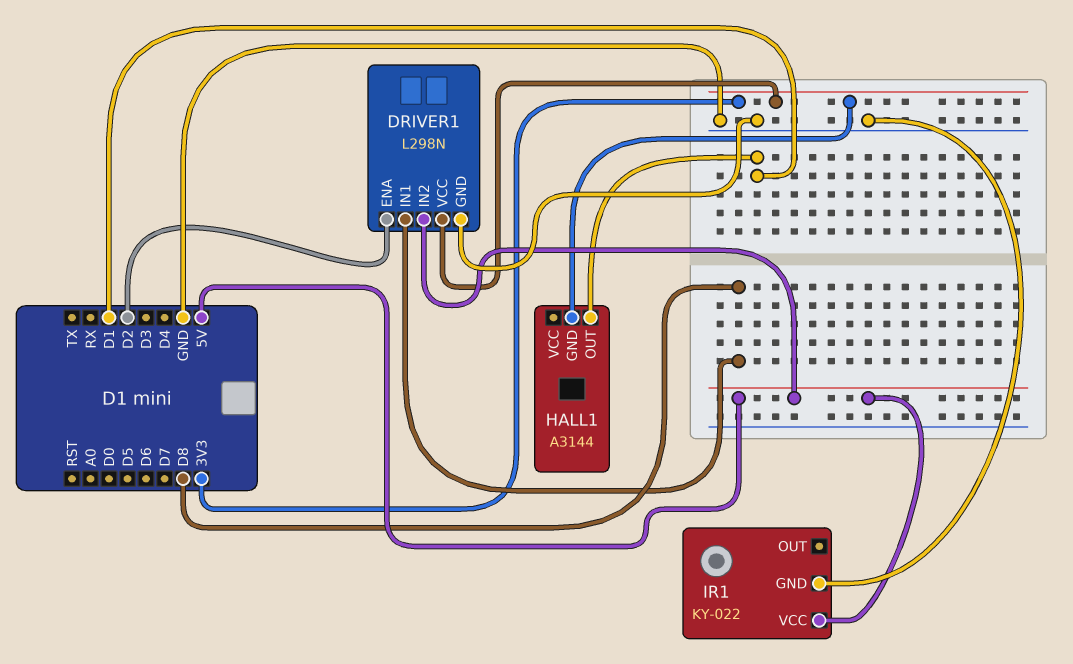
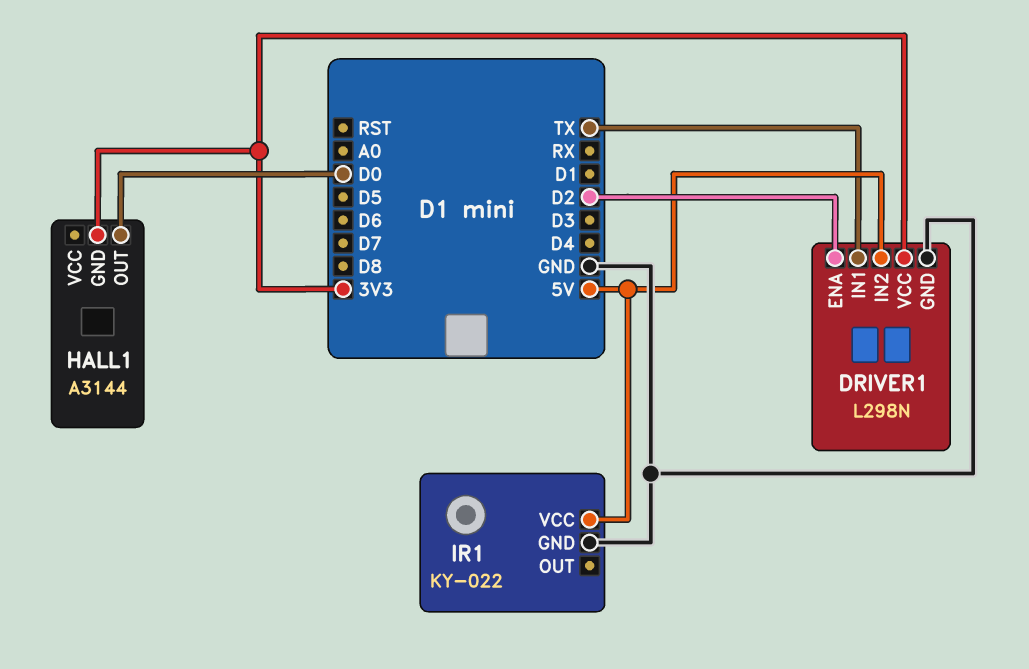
DRIVER1 pin IN1: D8 -> TX
HALL1 pin OUT: D1 -> D0

